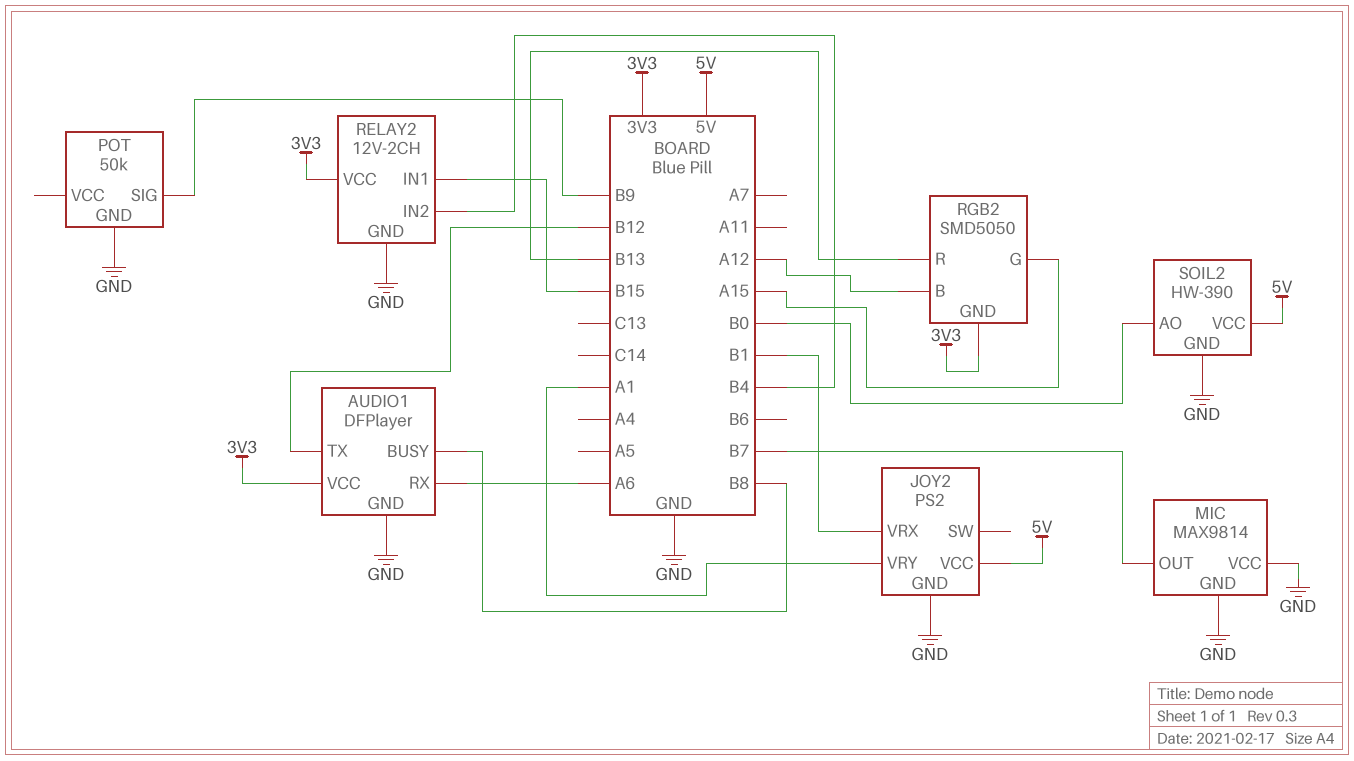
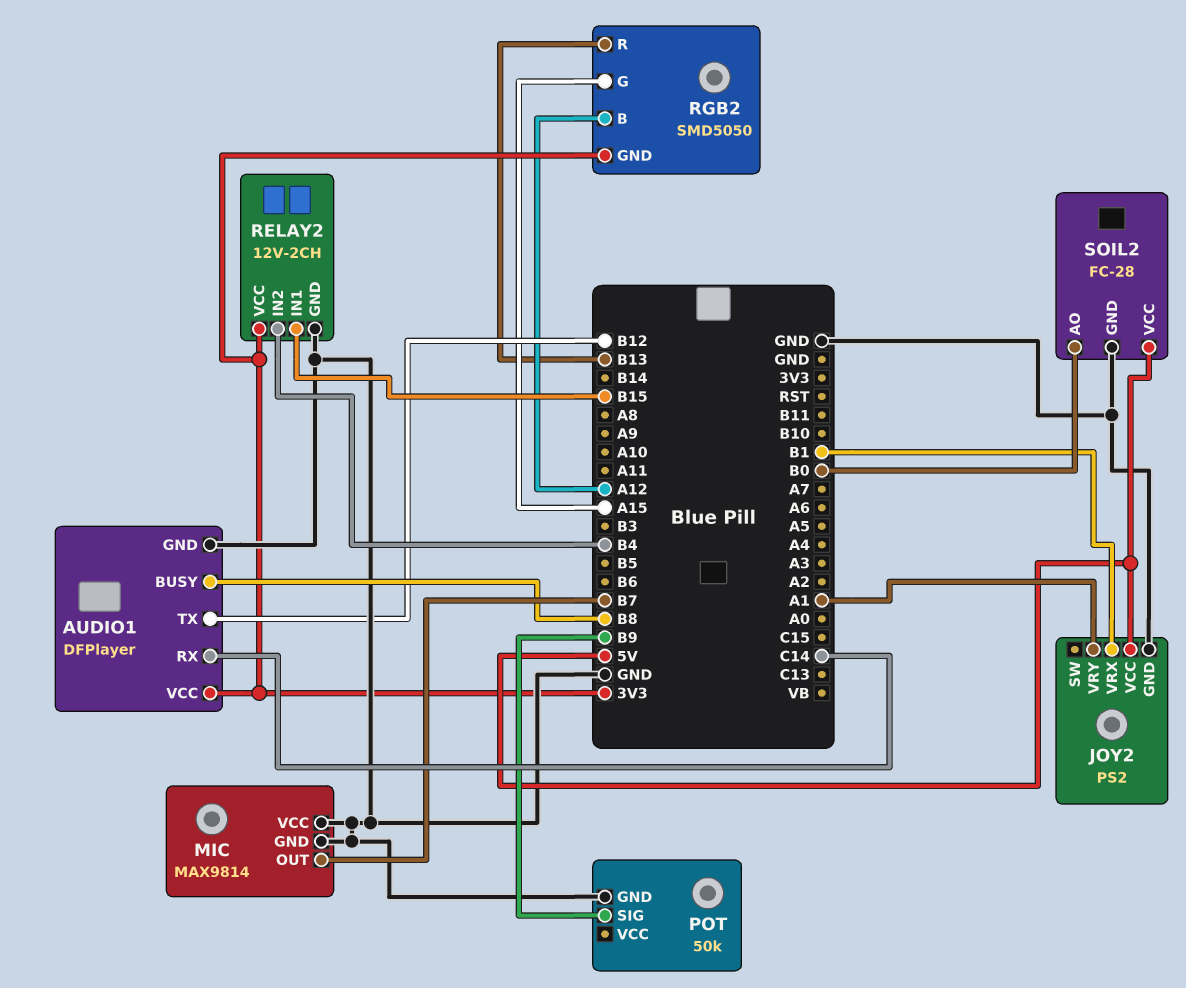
AUDIO1 pin RX: A6 -> C14
SOIL2: HW-390 -> FC-28

